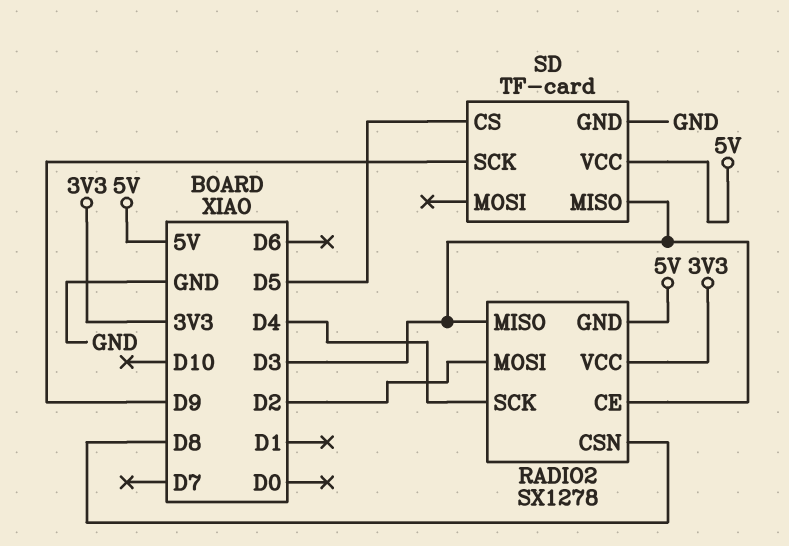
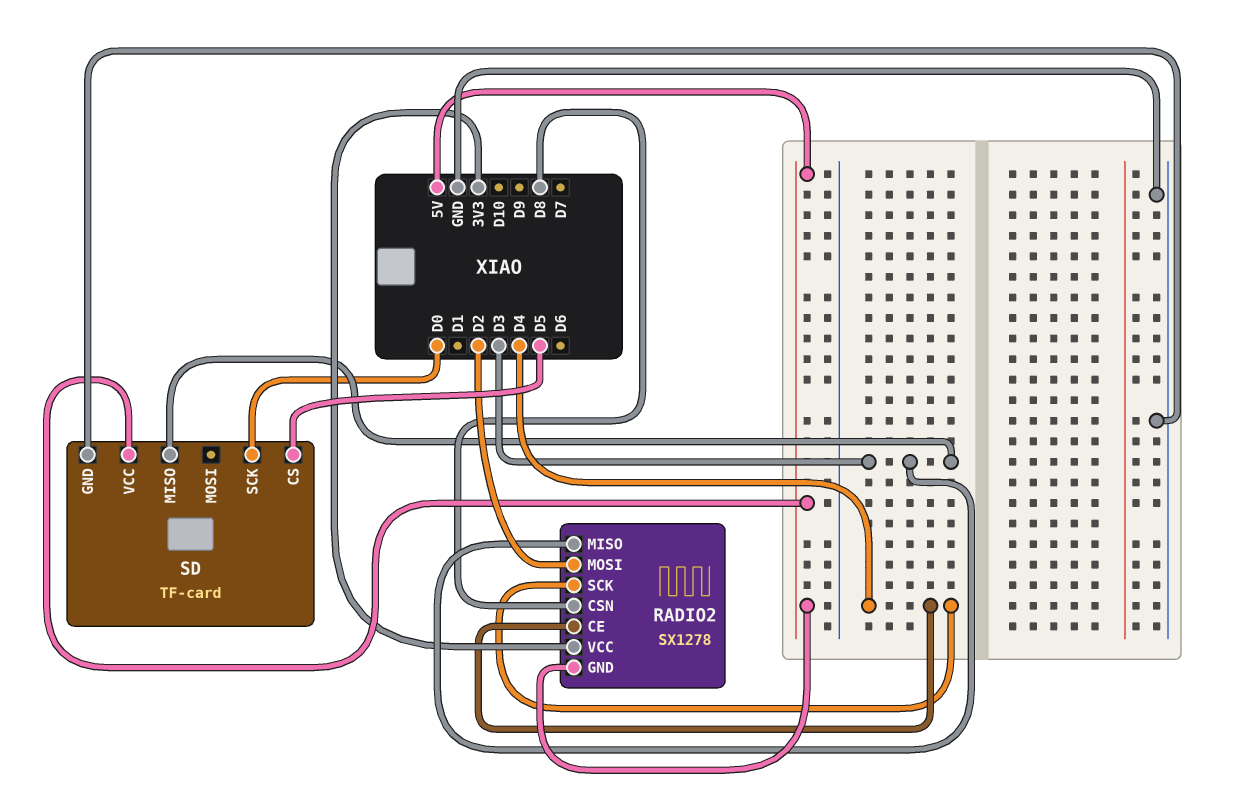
RADIO2 pin CE: D3 -> D4
SD pin SCK: D9 -> D0

